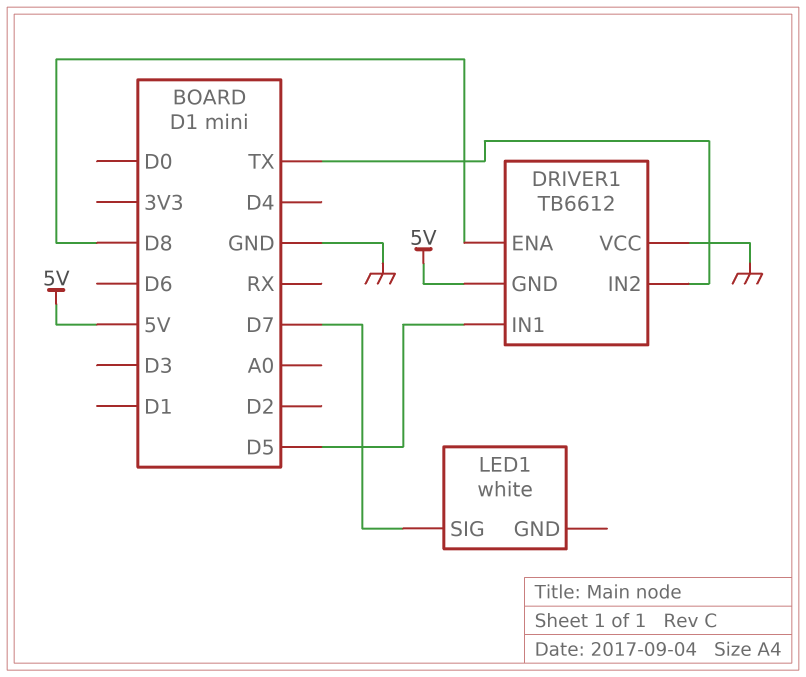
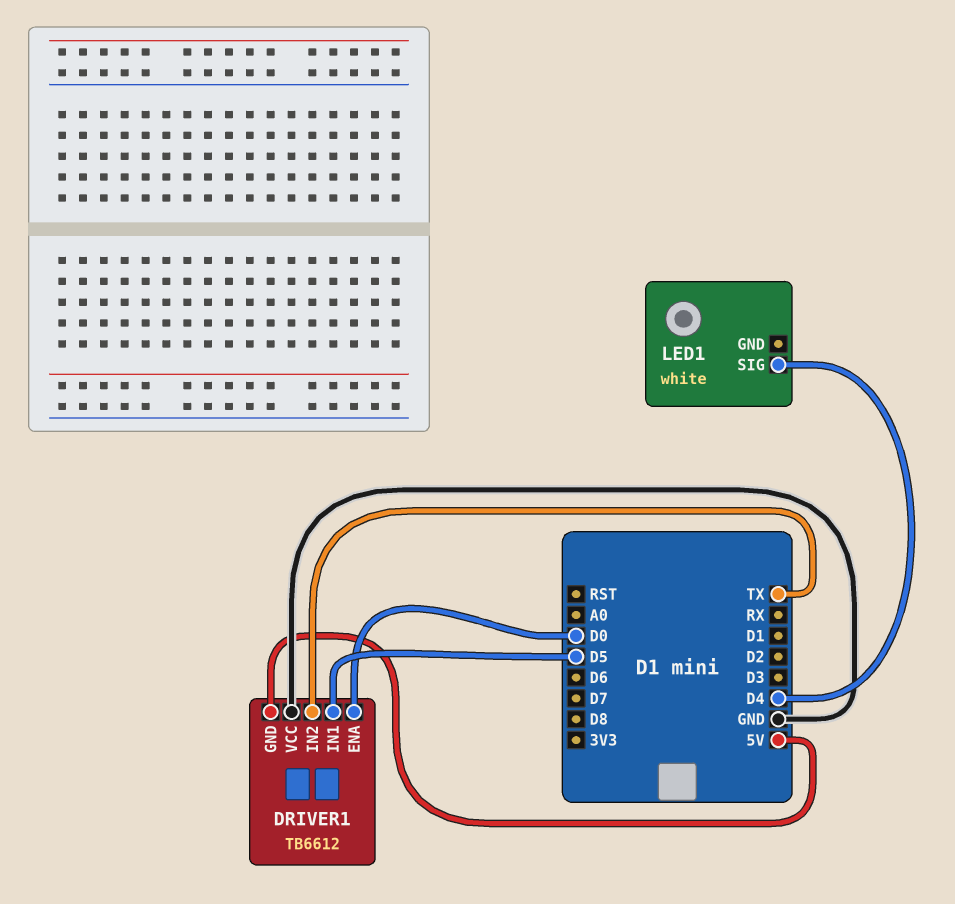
DRIVER1 pin ENA: D8 -> D0
LED1 pin SIG: D7 -> D4

